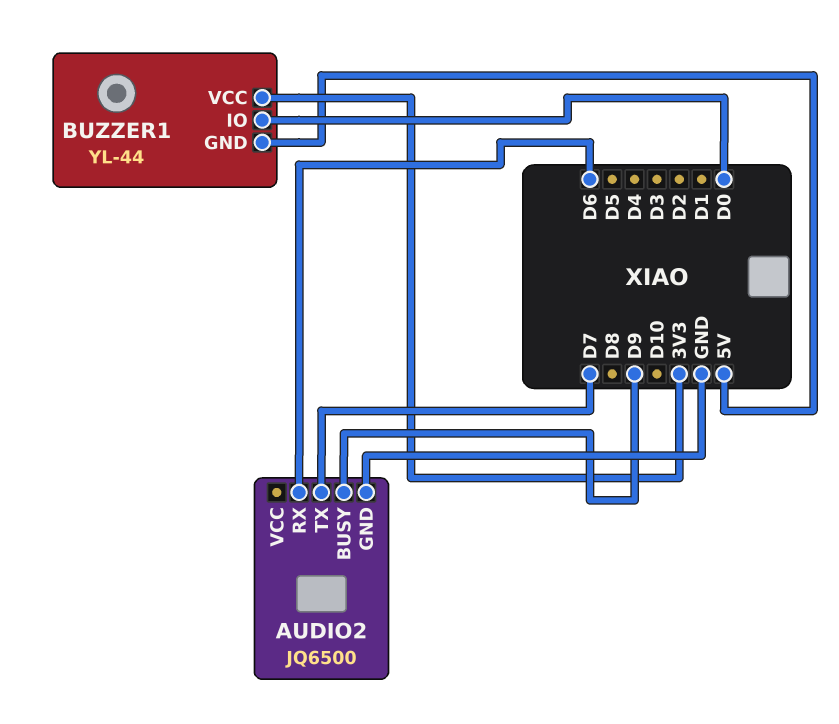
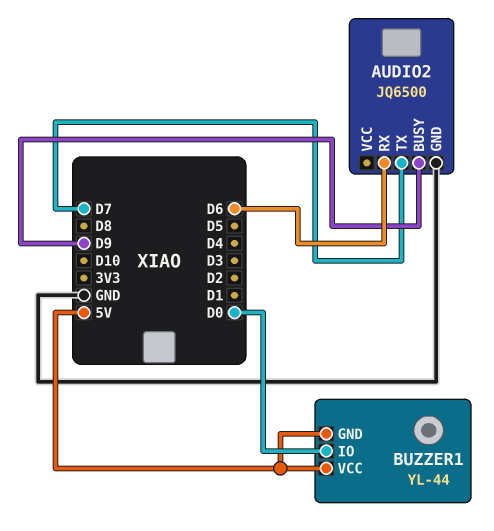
BUZZER1 pin VCC: 3V3 -> 5V

